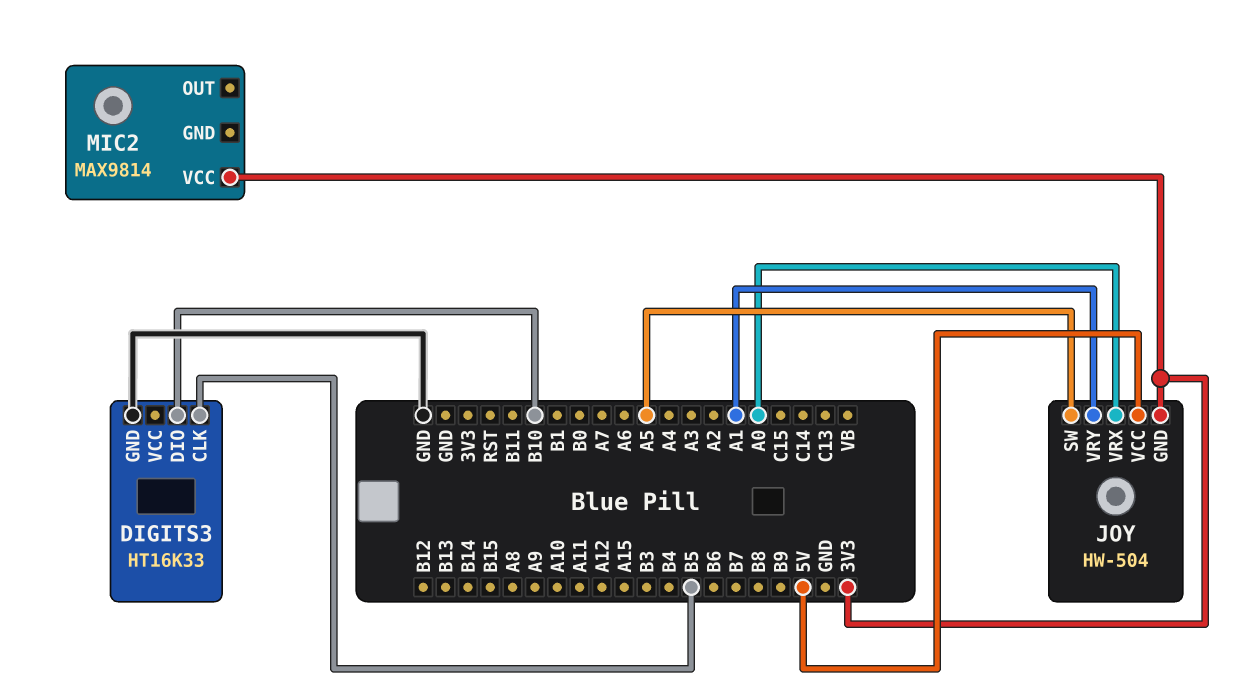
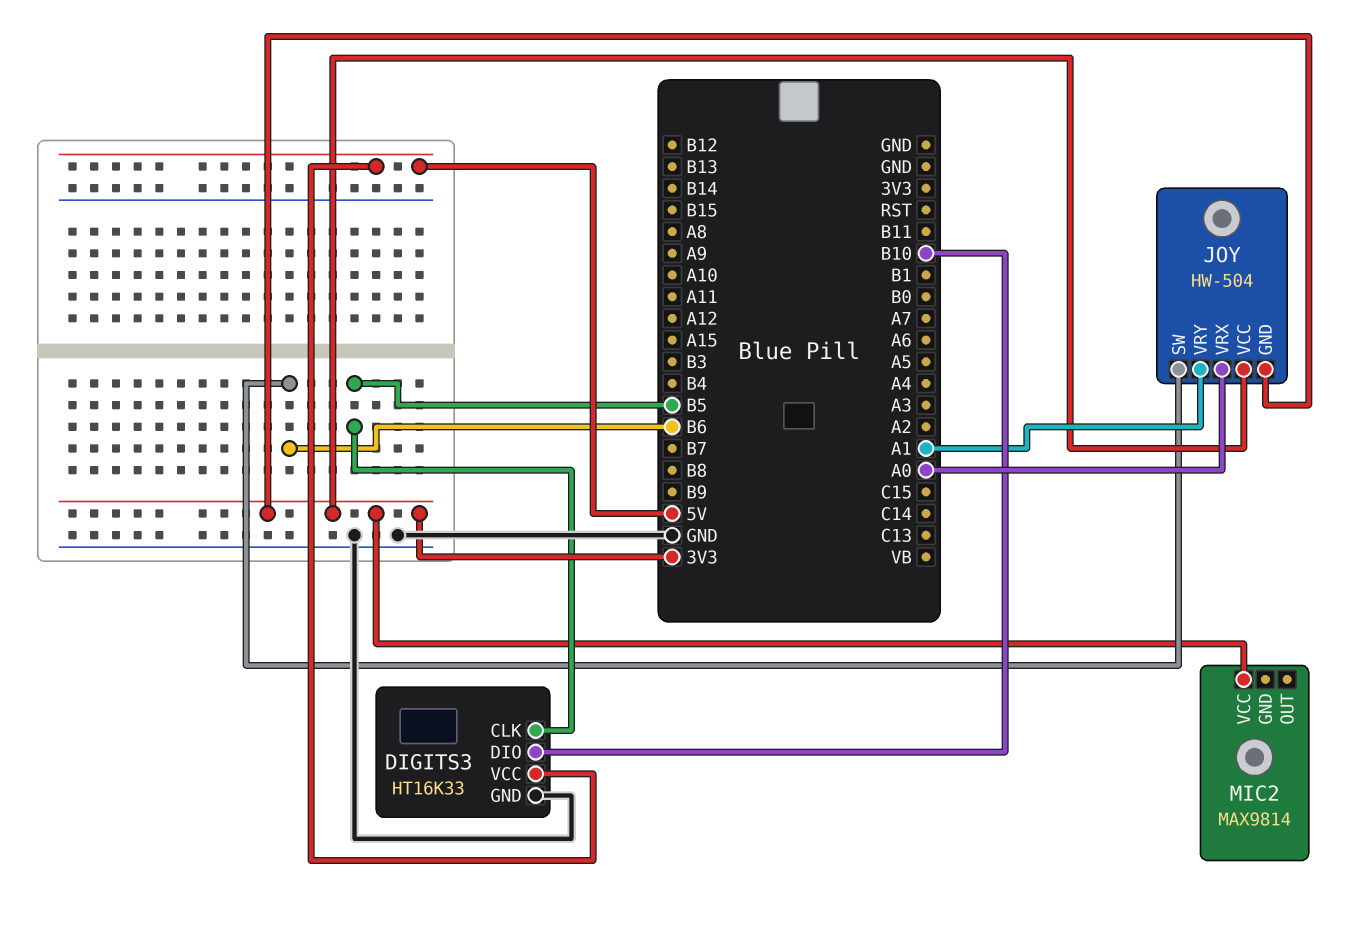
DIGITS3 pin VCC: none -> 5V
JOY pin SW: A5 -> B6
JOY pin VCC: 5V -> 3V3

